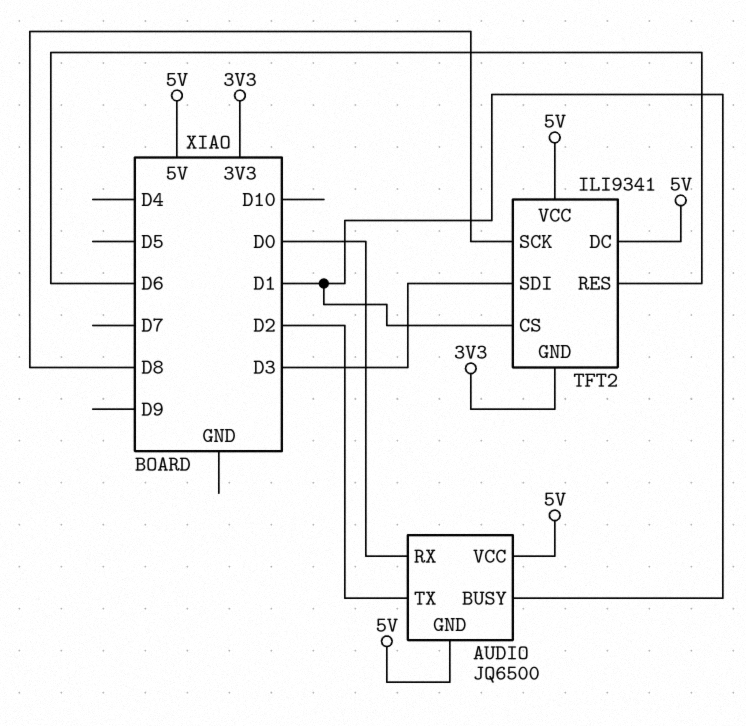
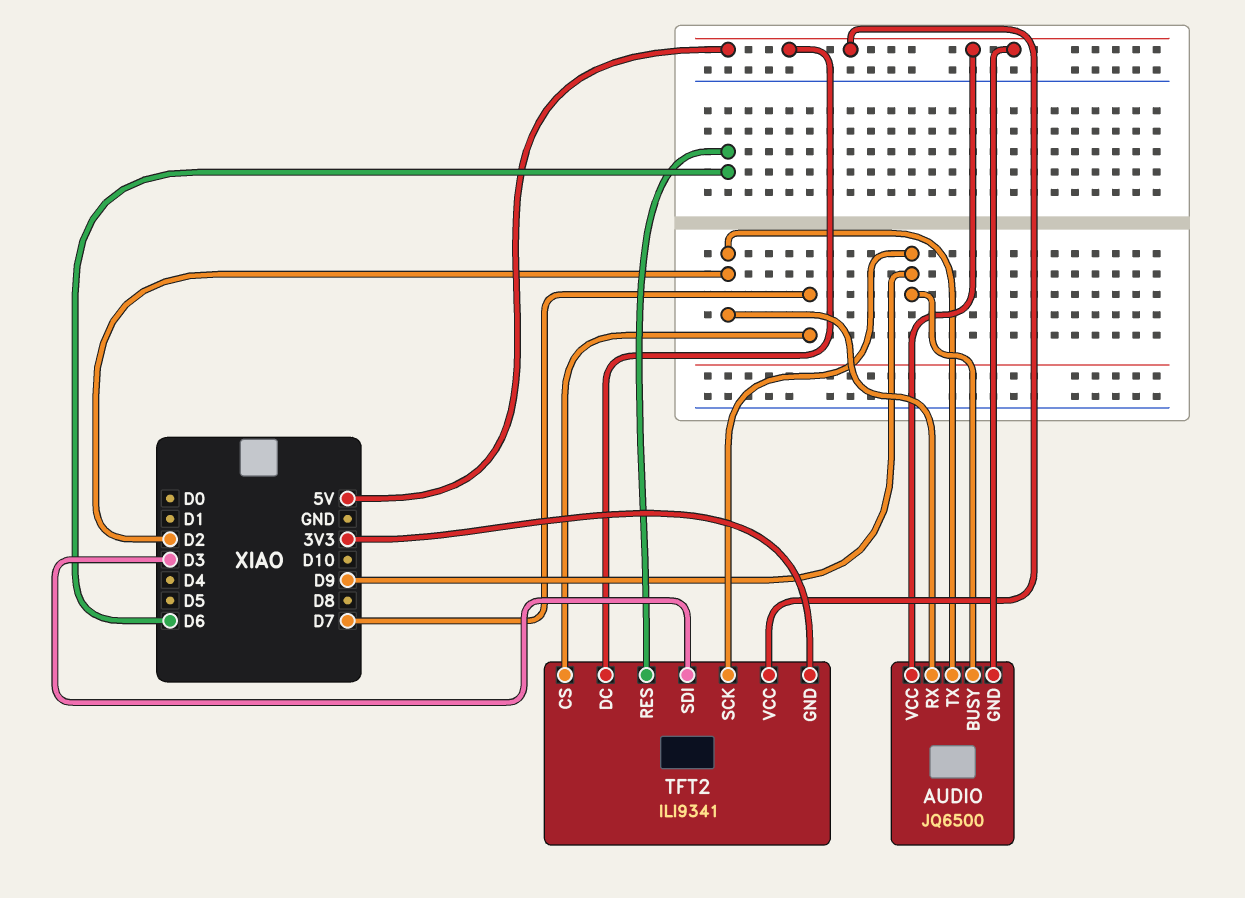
AUDIO pin BUSY: D1 -> D9
AUDIO pin RX: D0 -> D2
TFT2 pin CS: D1 -> D7
TFT2 pin SCK: D8 -> D9

